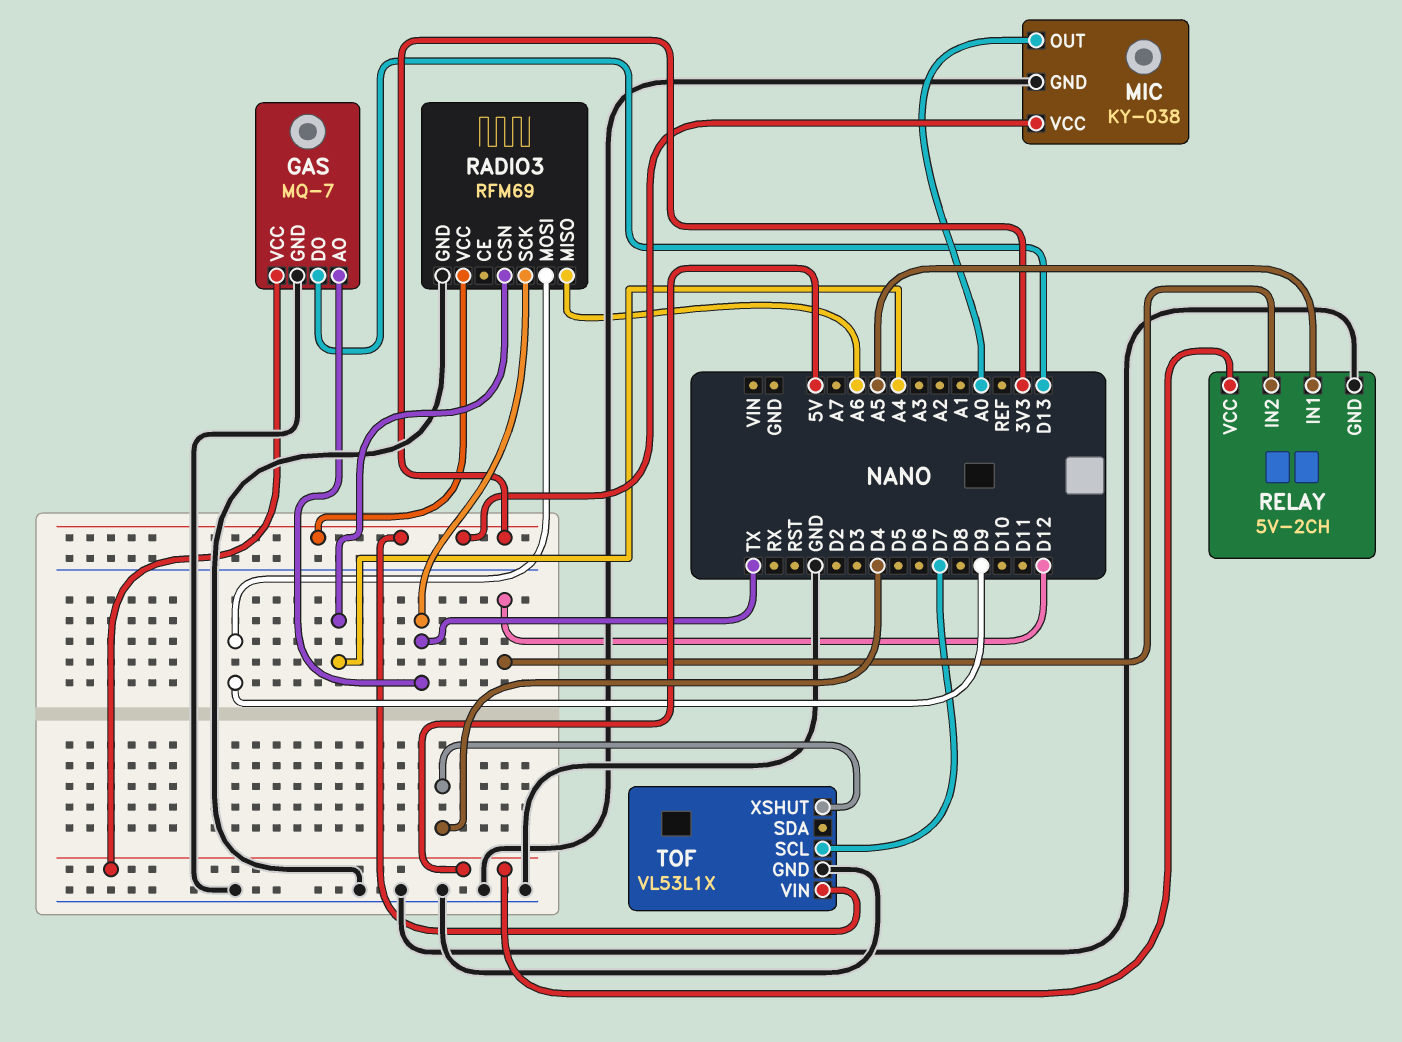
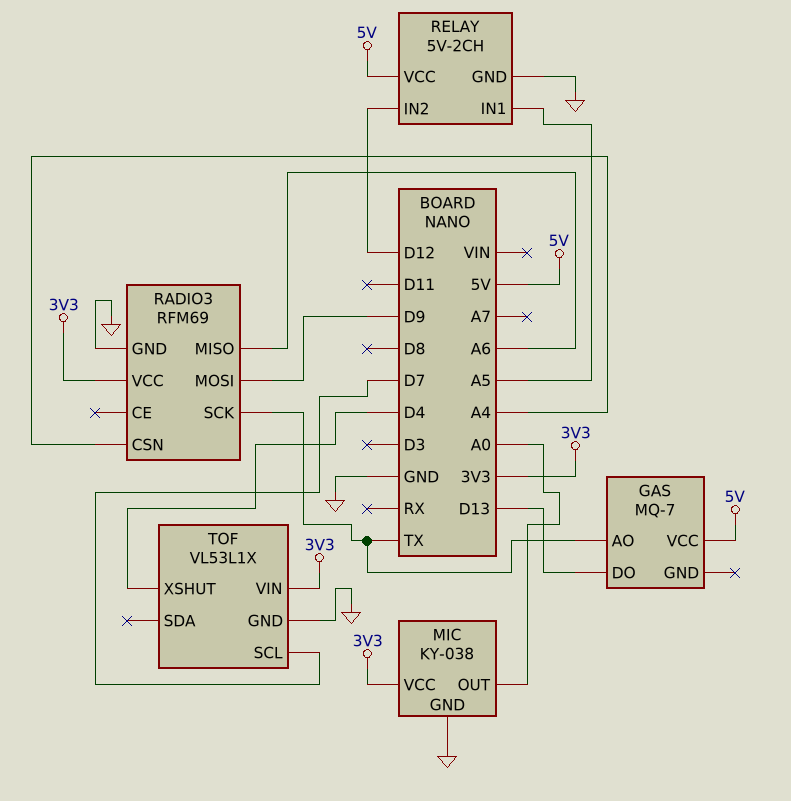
GAS pin GND: GND -> none

